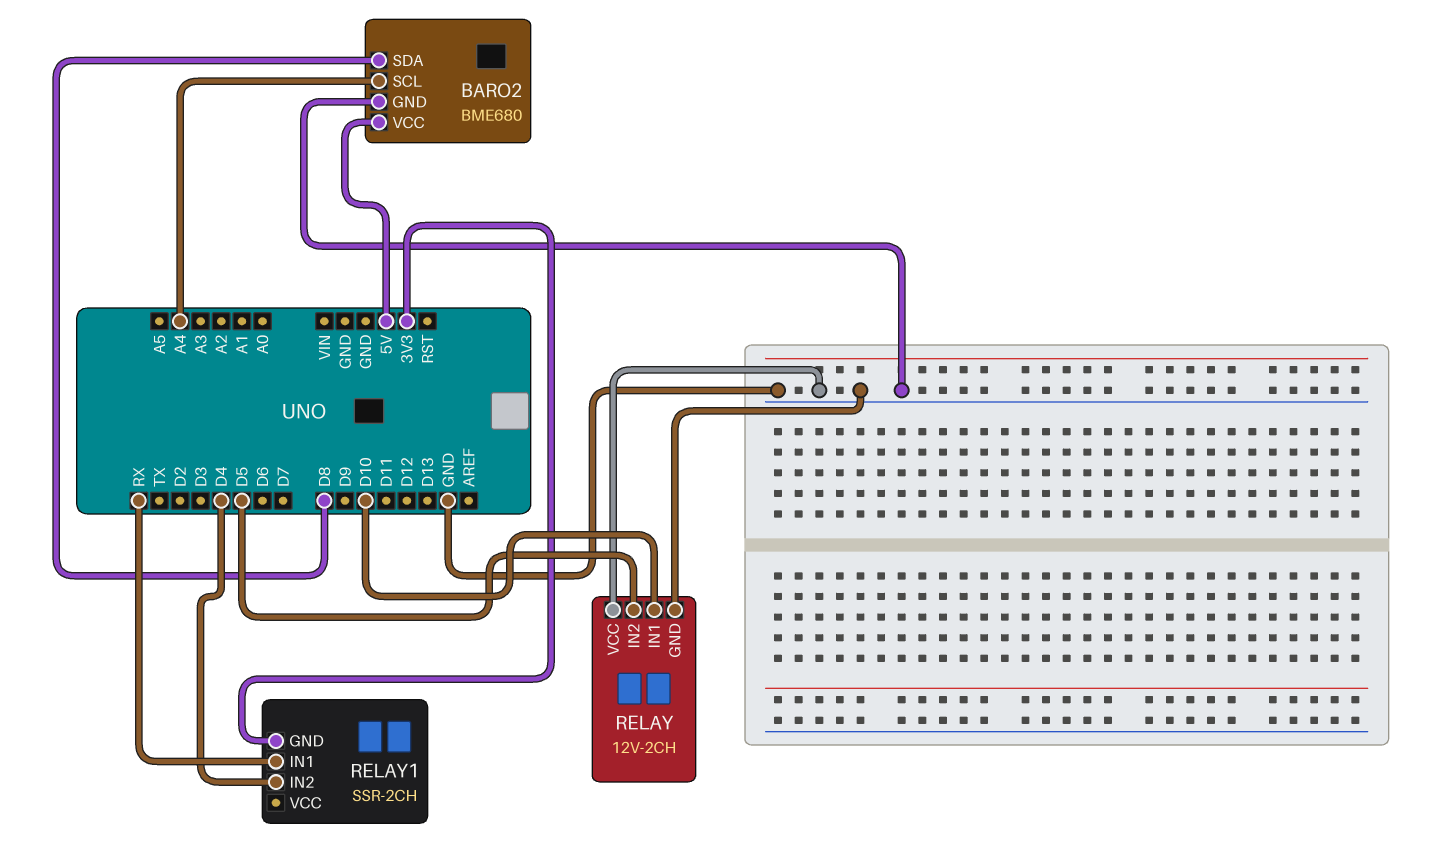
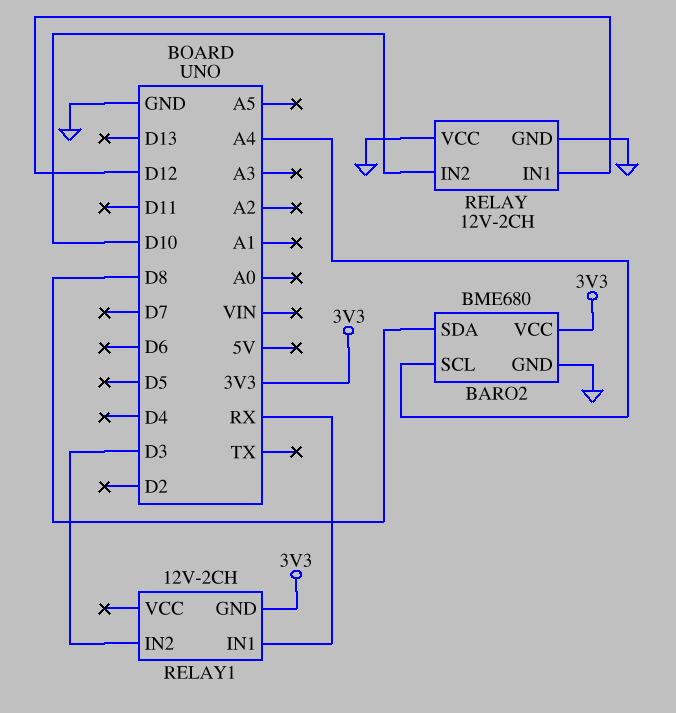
BARO2 pin VCC: 5V -> 3V3
RELAY pin IN1: D10 -> D12
RELAY pin IN2: D5 -> D10
RELAY1: SSR-2CH -> 12V-2CH
RELAY1 pin IN2: D4 -> D3

